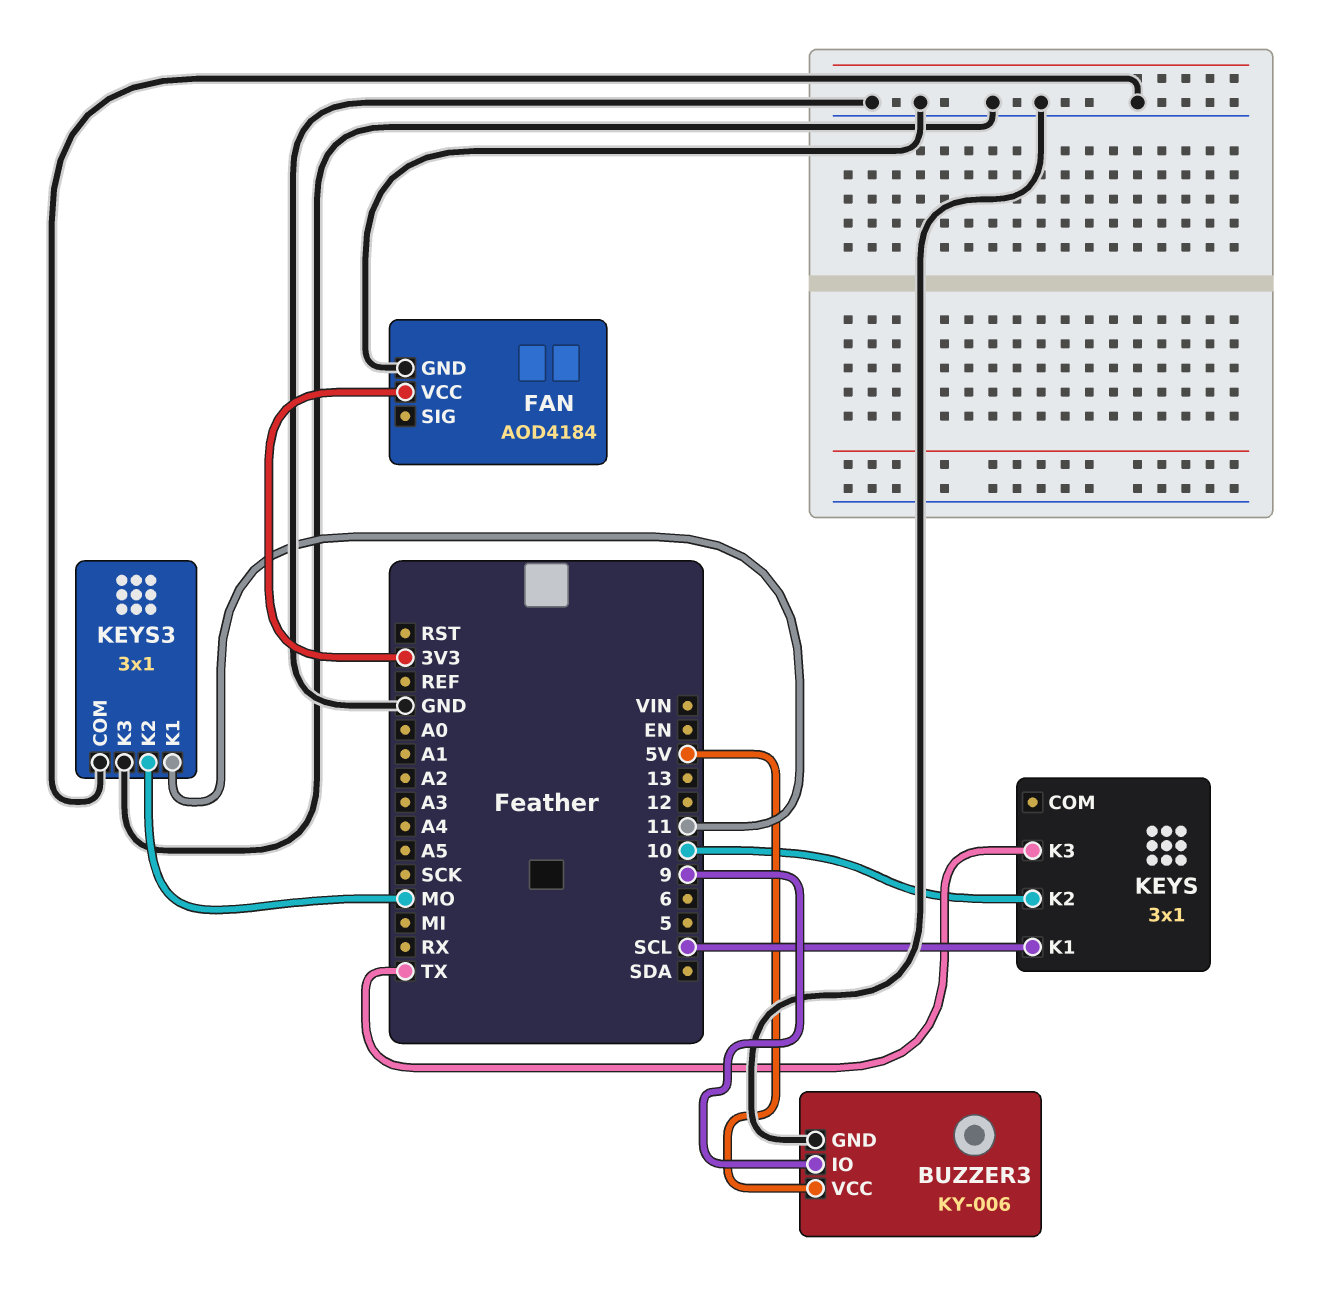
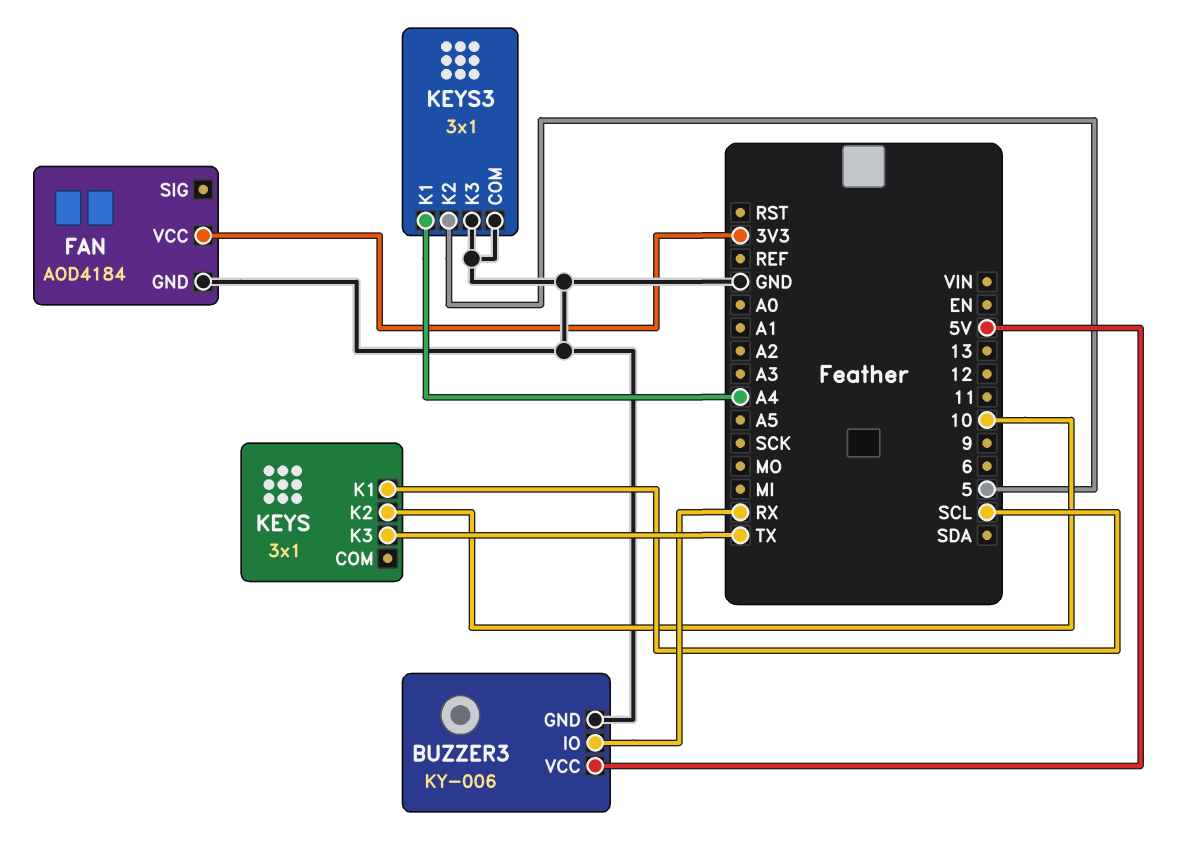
BUZZER3 pin IO: 9 -> RX
KEYS3 pin K1: 11 -> A4
KEYS3 pin K2: MO -> 5

